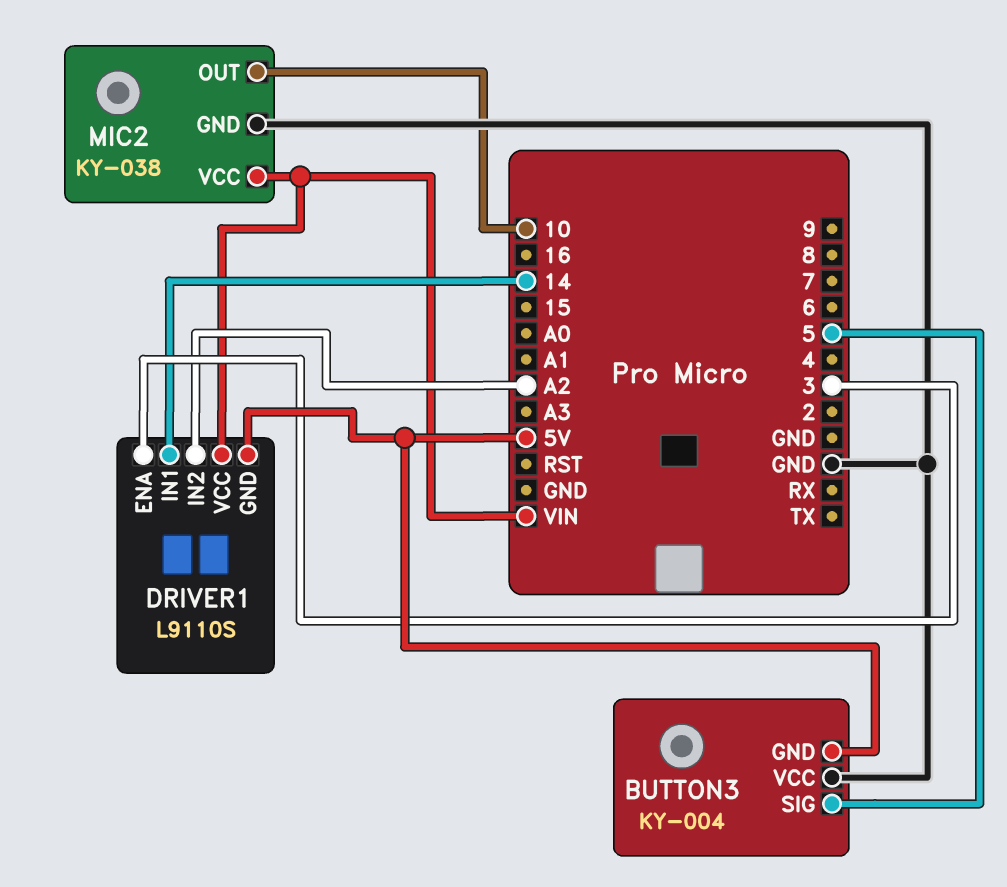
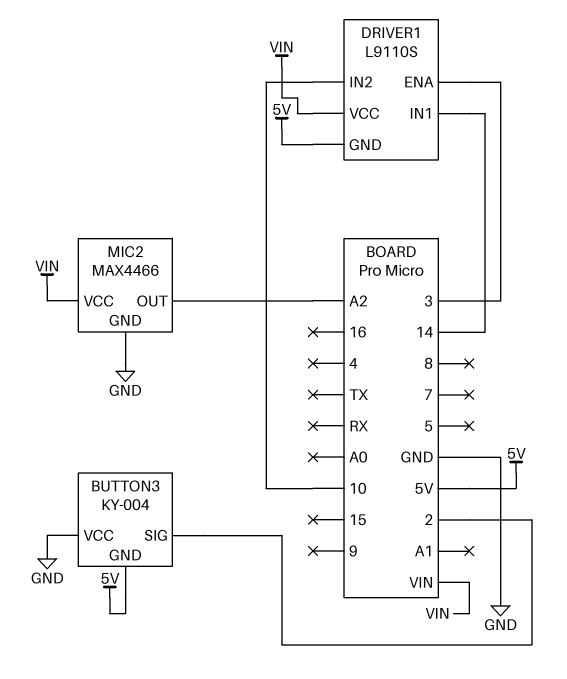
BUTTON3 pin SIG: 5 -> 2
DRIVER1 pin IN2: A2 -> 10
MIC2: KY-038 -> MAX4466
MIC2 pin OUT: 10 -> A2

